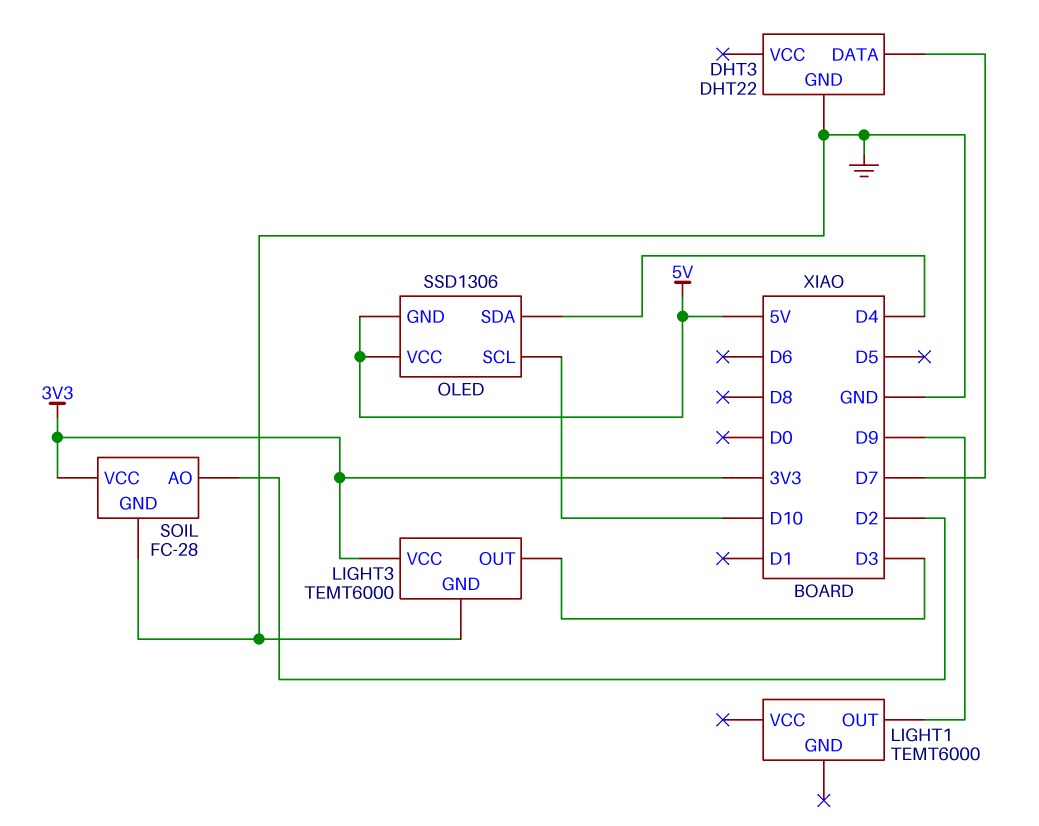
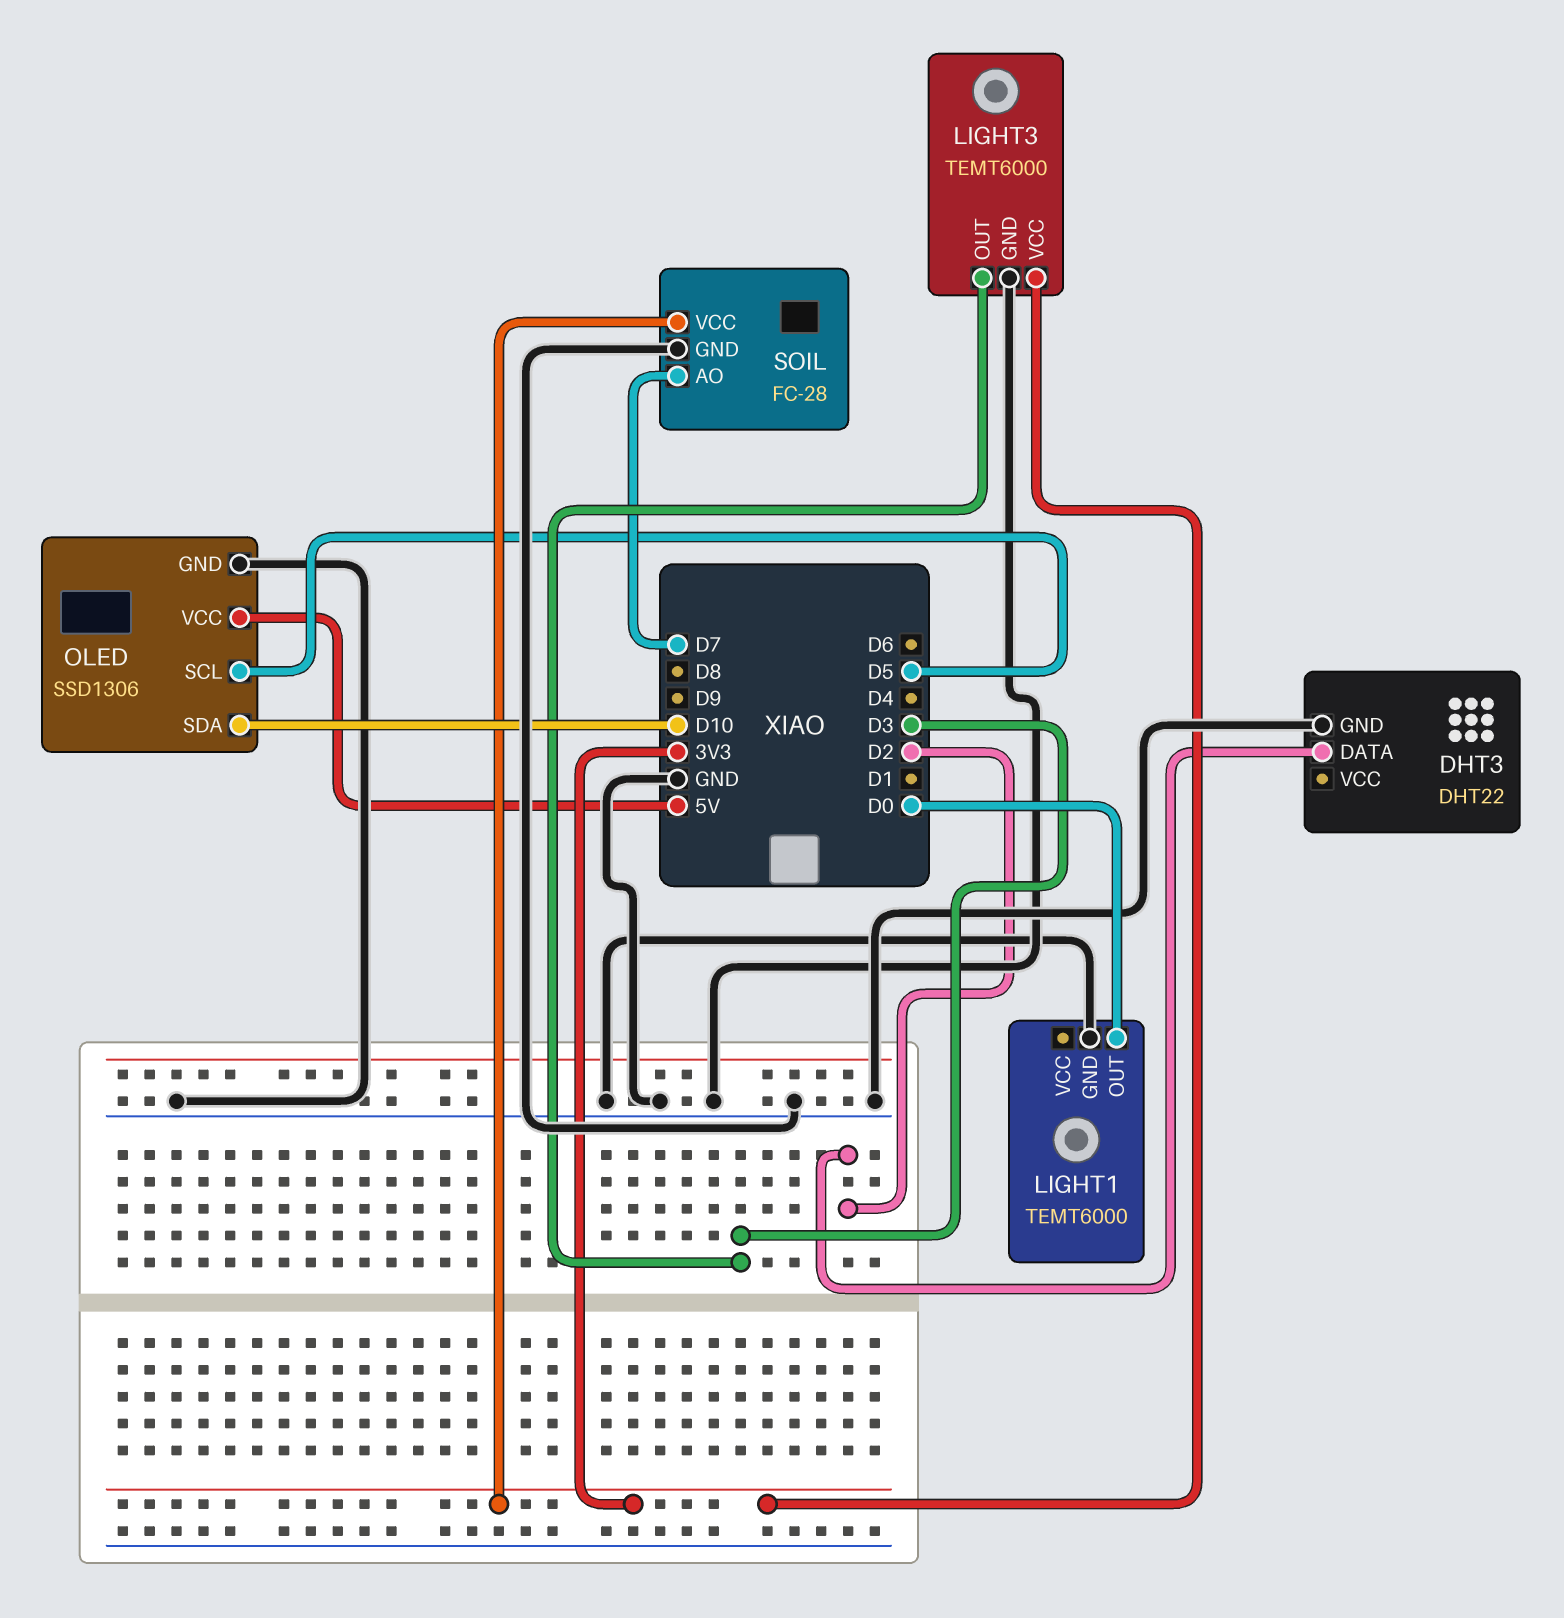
DHT3 pin DATA: D7 -> D2
LIGHT1 pin GND: none -> GND
LIGHT1 pin OUT: D9 -> D0
OLED pin GND: 5V -> GND
OLED pin SCL: D10 -> D5
OLED pin SDA: D4 -> D10
SOIL pin AO: D2 -> D7

